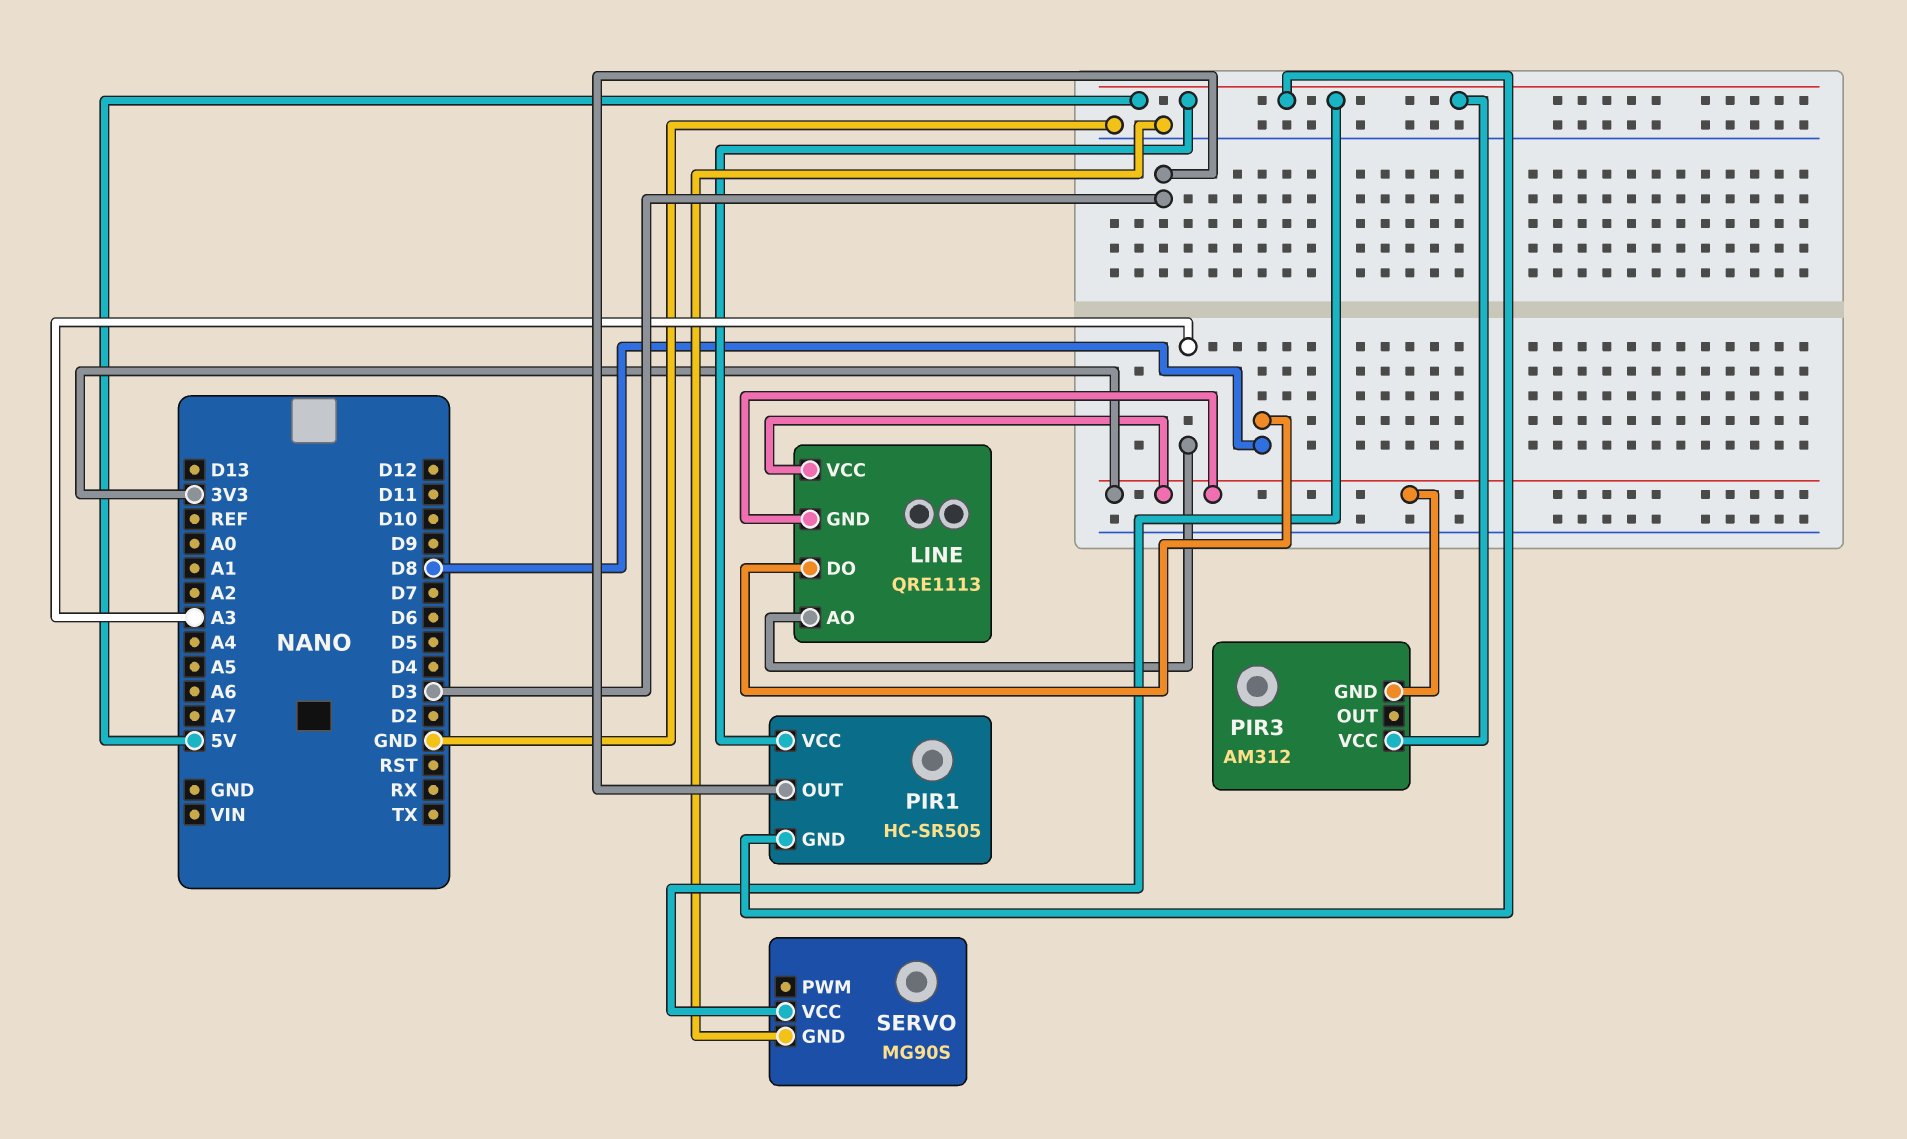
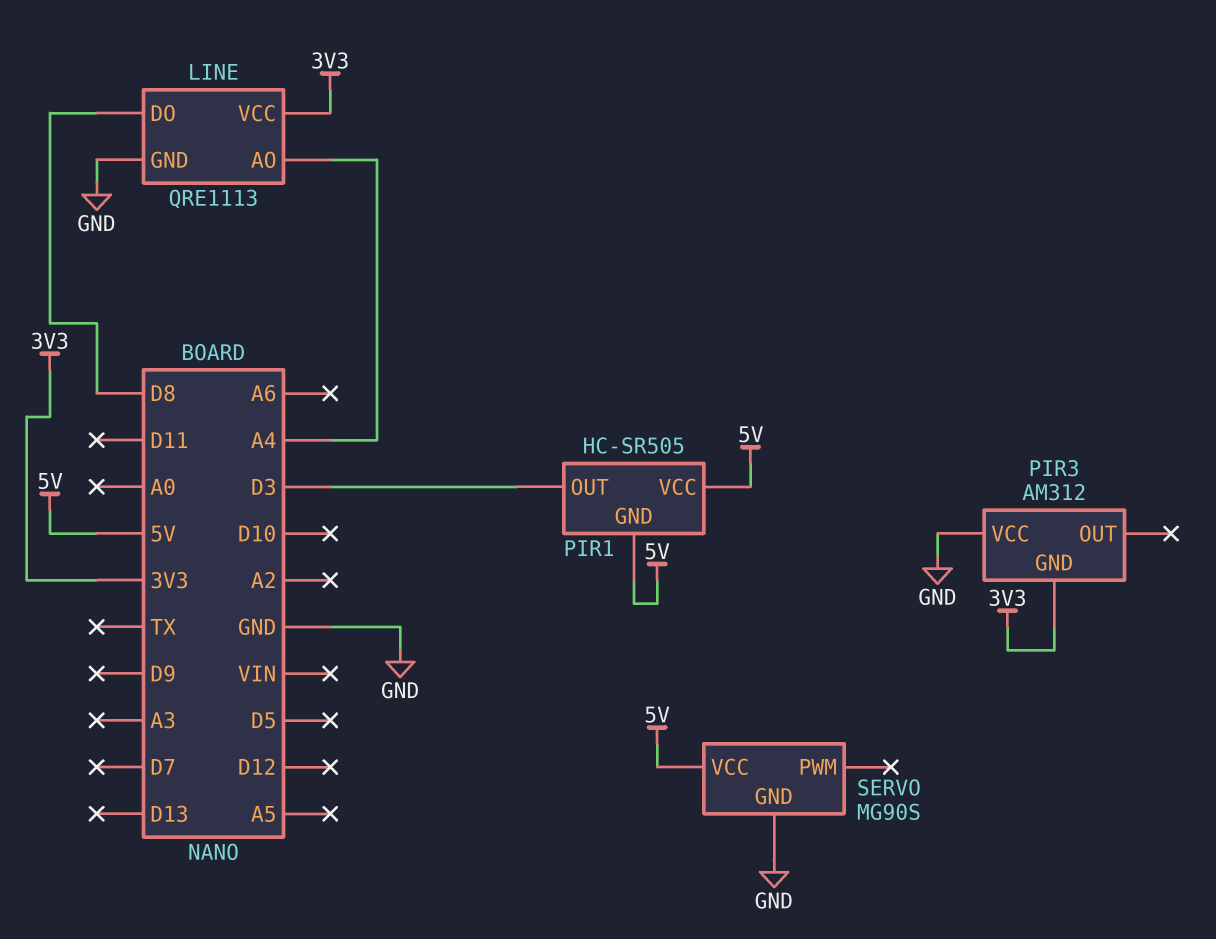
LINE pin AO: A3 -> A4
LINE pin GND: 3V3 -> GND
PIR3 pin VCC: 5V -> GND

